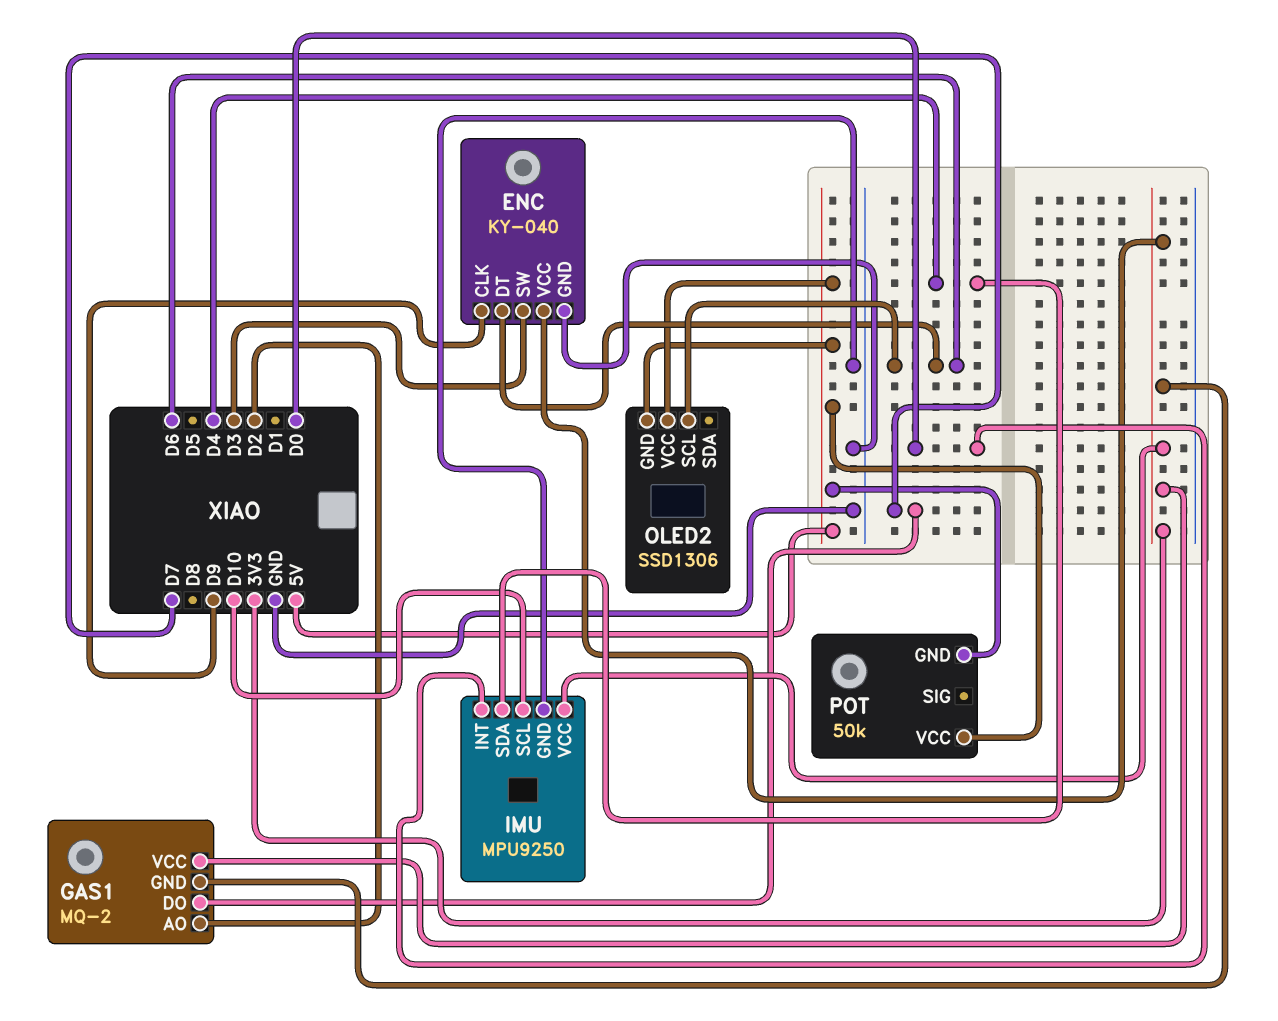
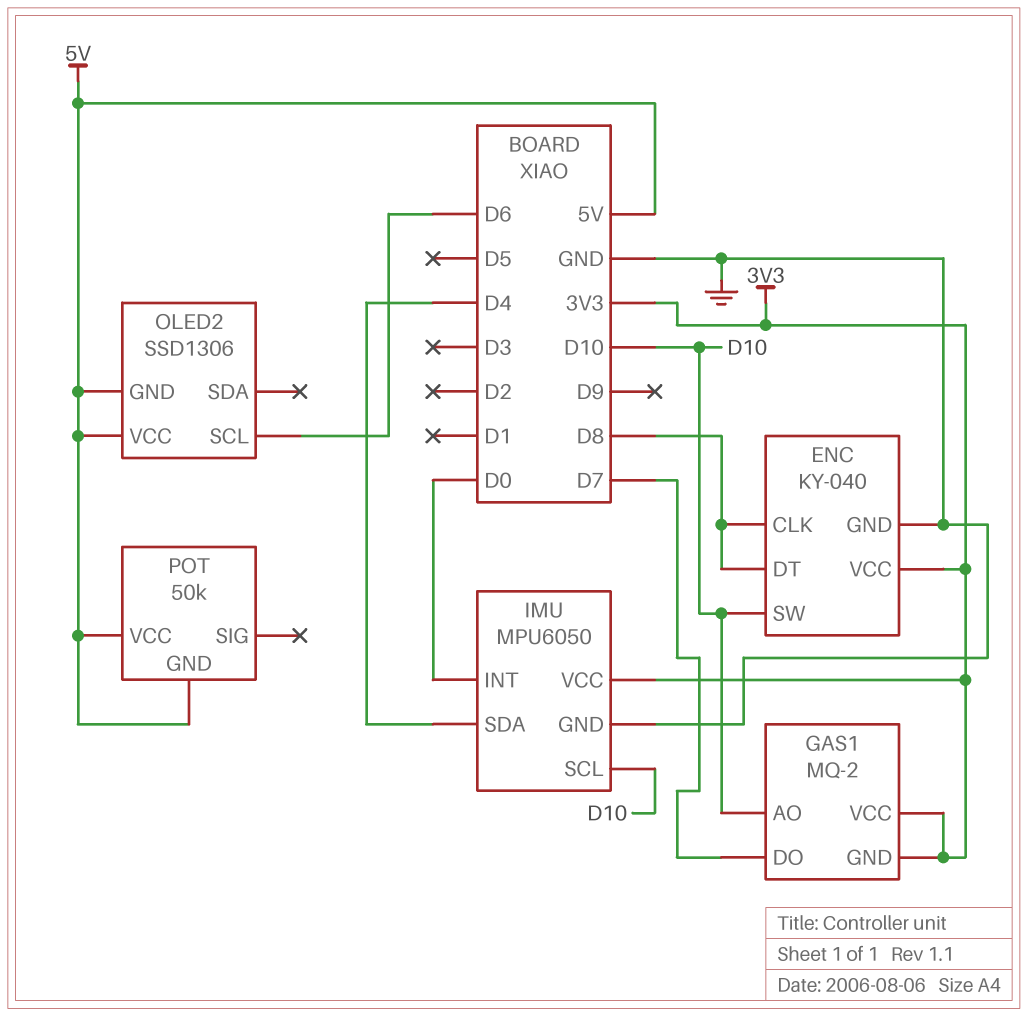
ENC pin CLK: D9 -> D8
ENC pin DT: D6 -> D8
ENC pin SW: D3 -> D10
GAS1 pin AO: D2 -> D10
IMU: MPU9250 -> MPU6050

